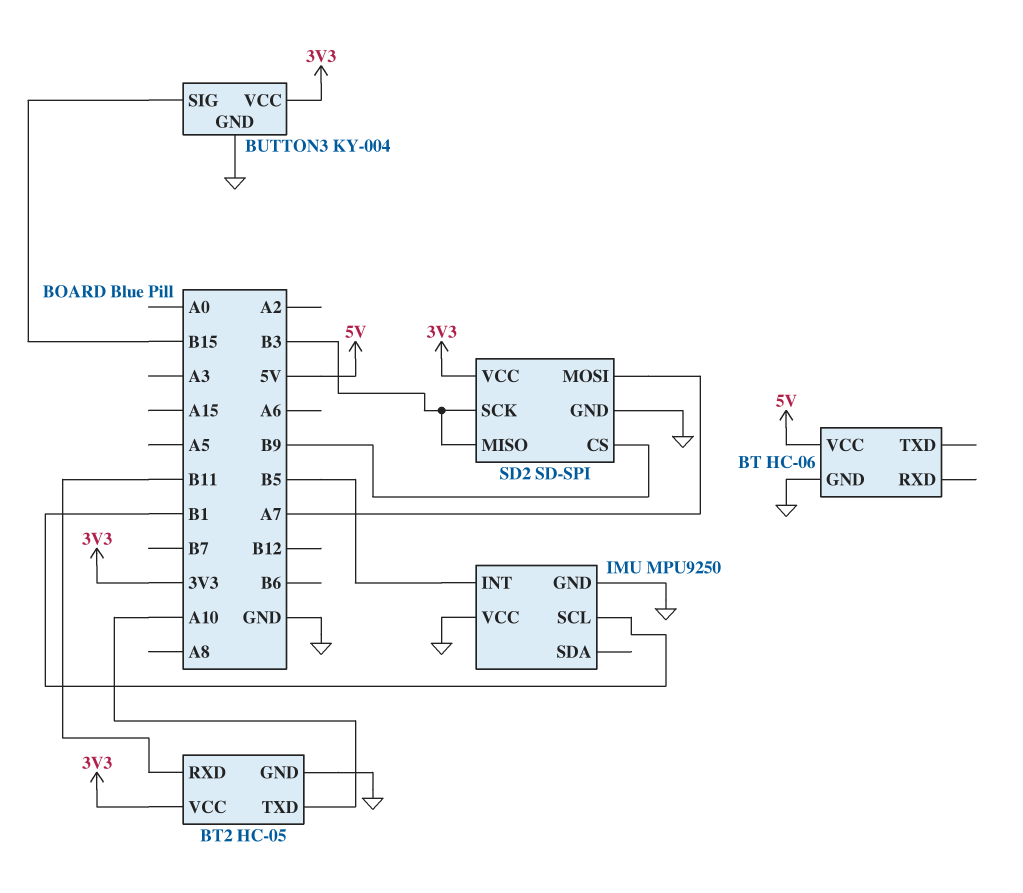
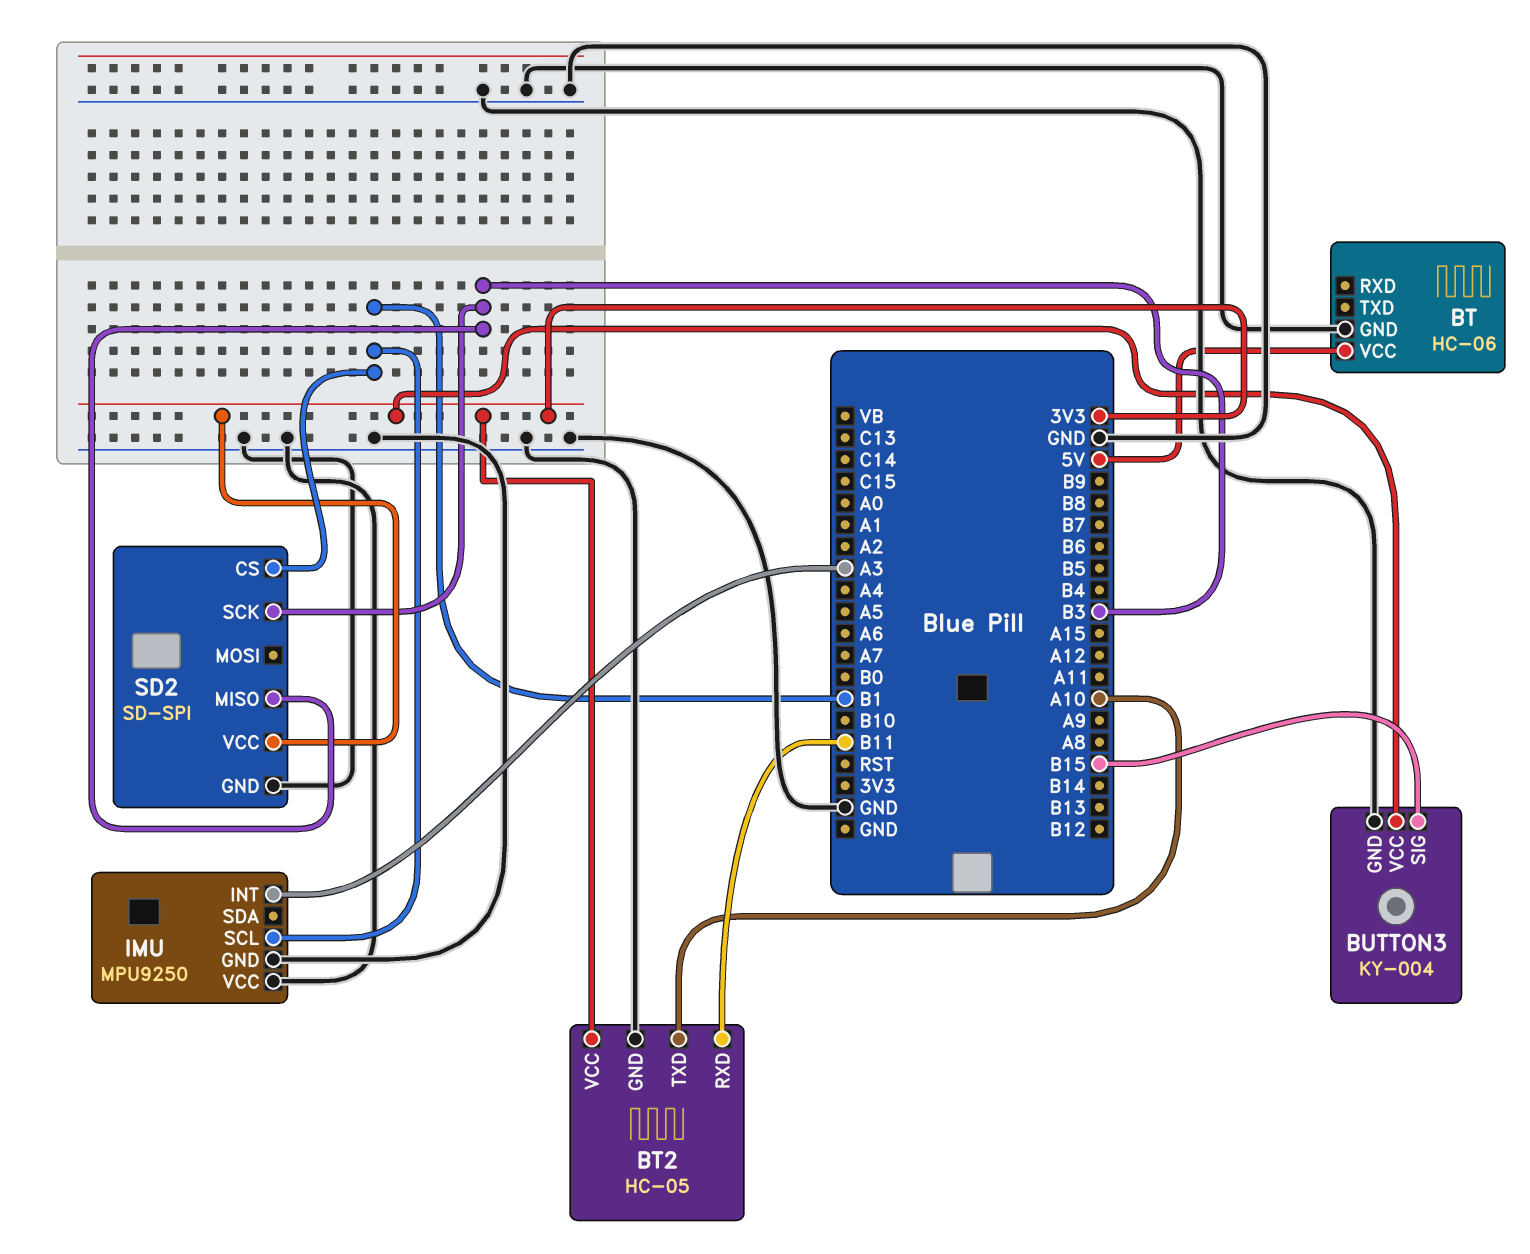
IMU pin INT: B5 -> A3
SD2 pin CS: B9 -> B1
SD2 pin MOSI: A7 -> none

